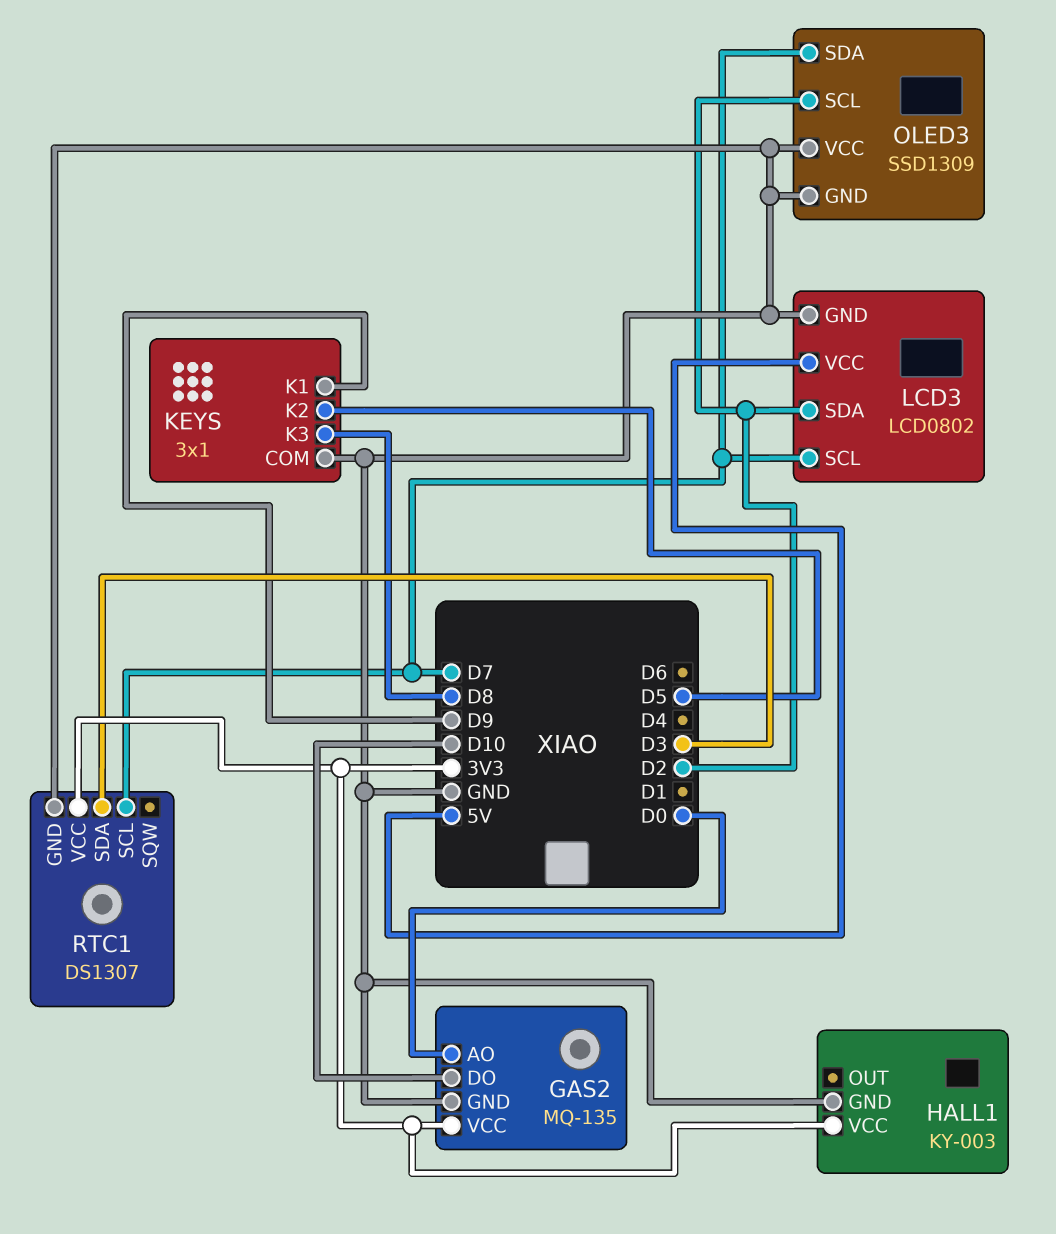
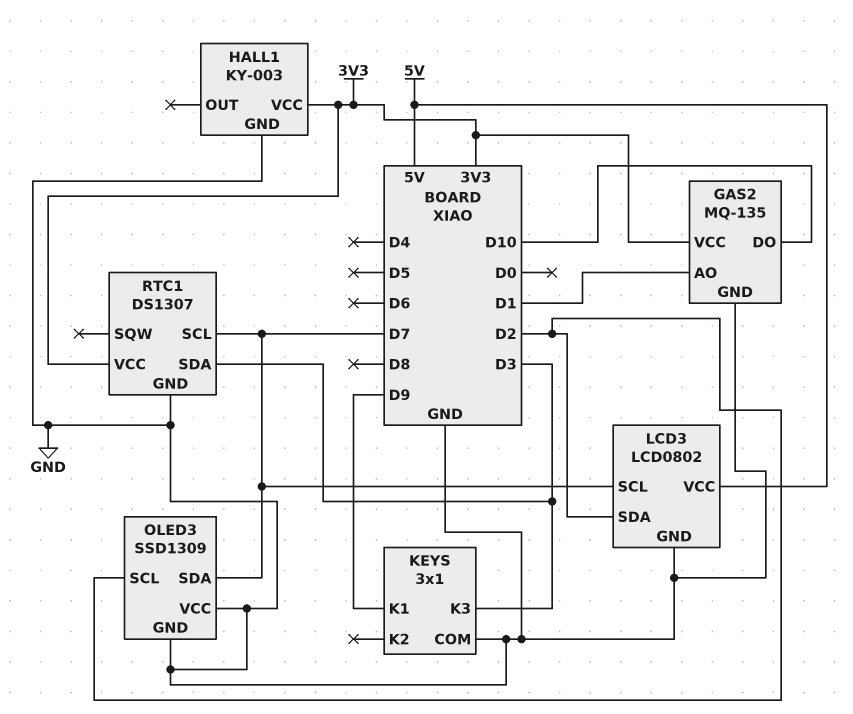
GAS2 pin AO: D0 -> D1
KEYS pin K2: D5 -> none
KEYS pin K3: D8 -> D3

